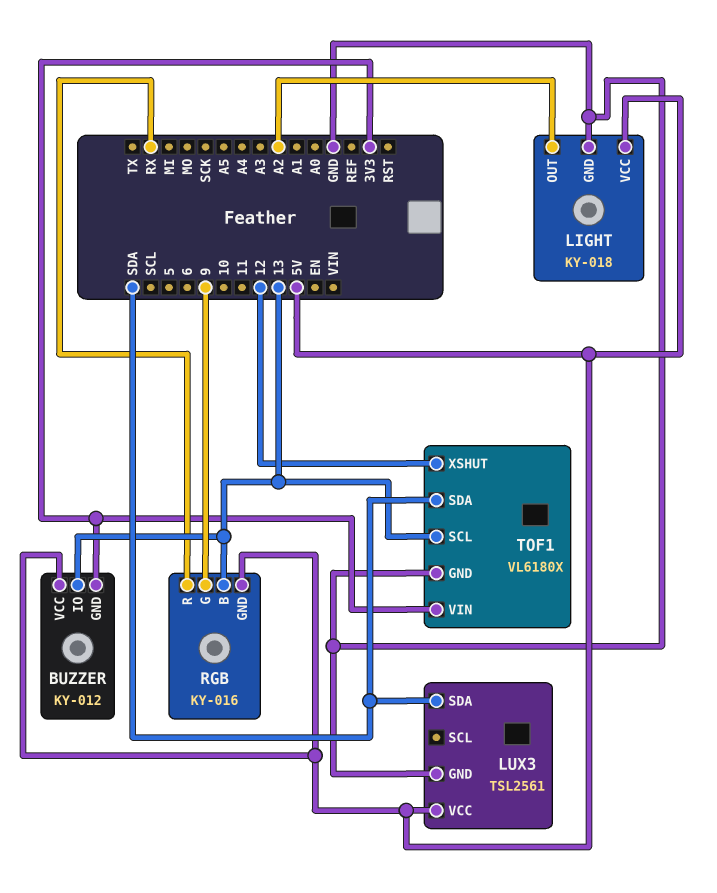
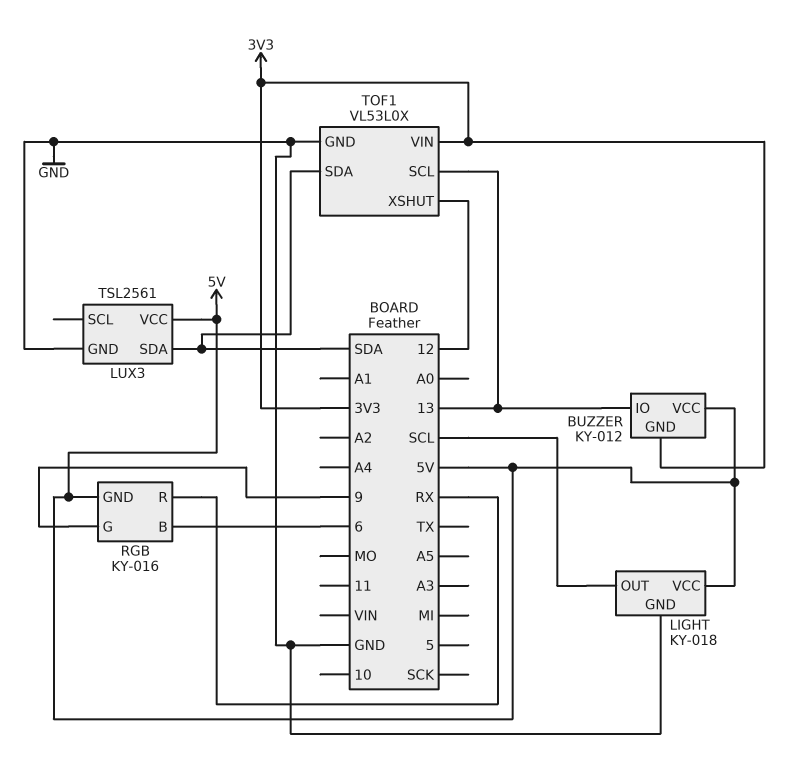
LIGHT pin OUT: A2 -> SCL
RGB pin B: 13 -> 6
TOF1: VL6180X -> VL53L0X

